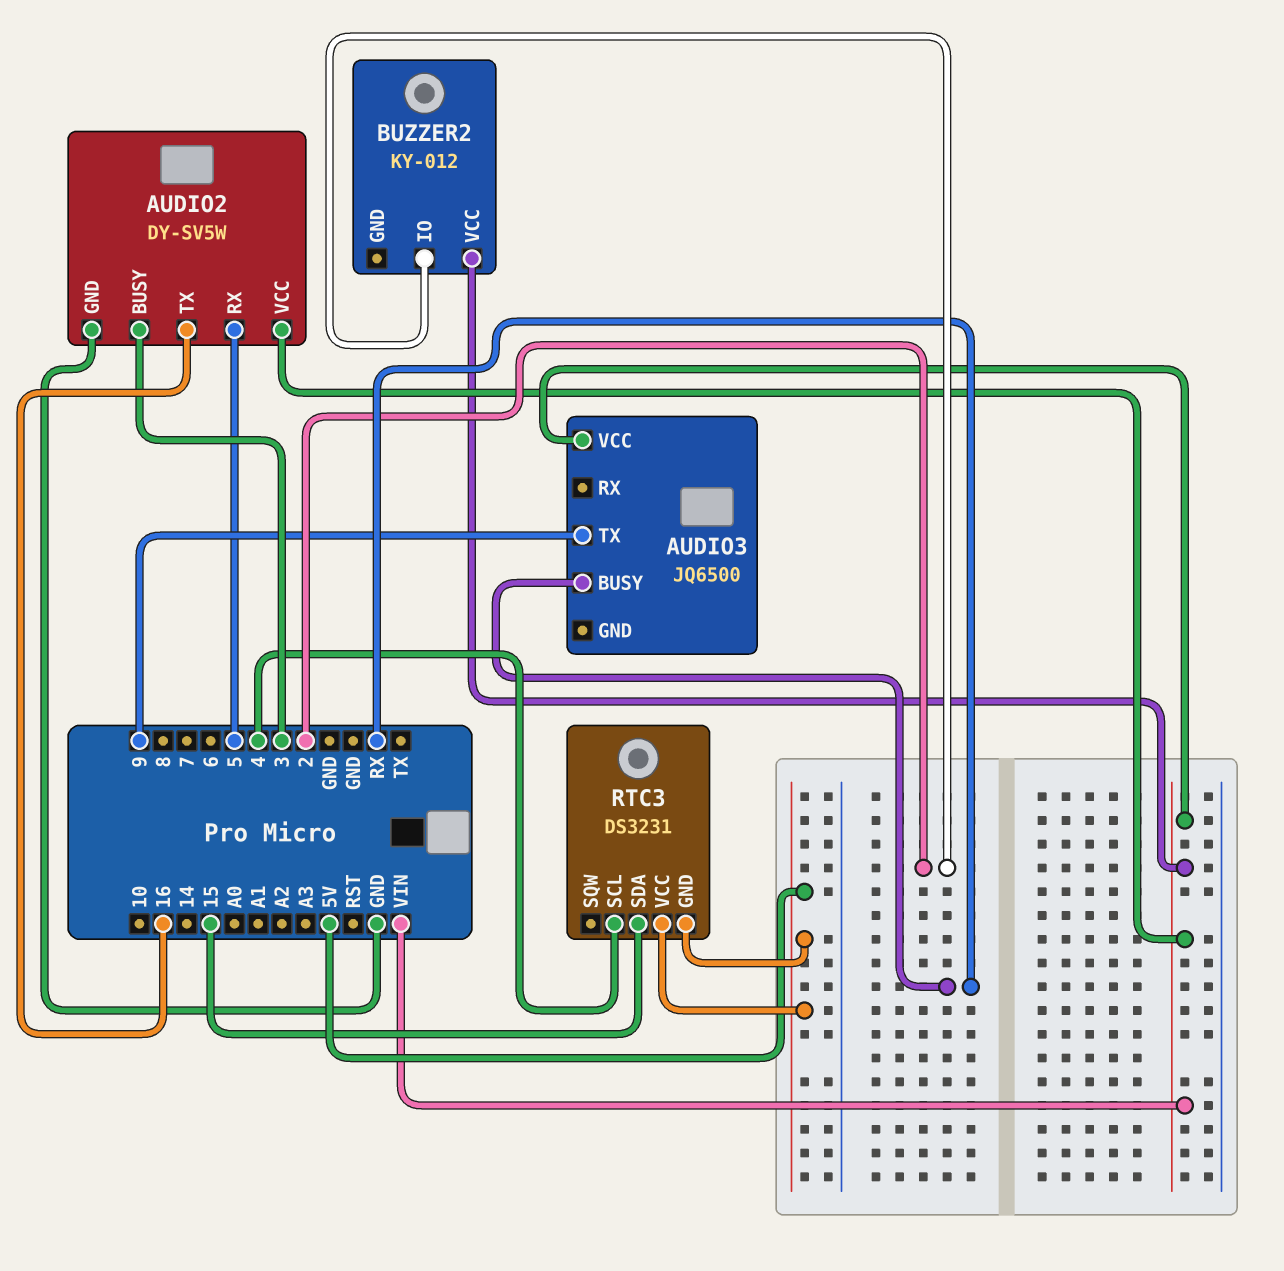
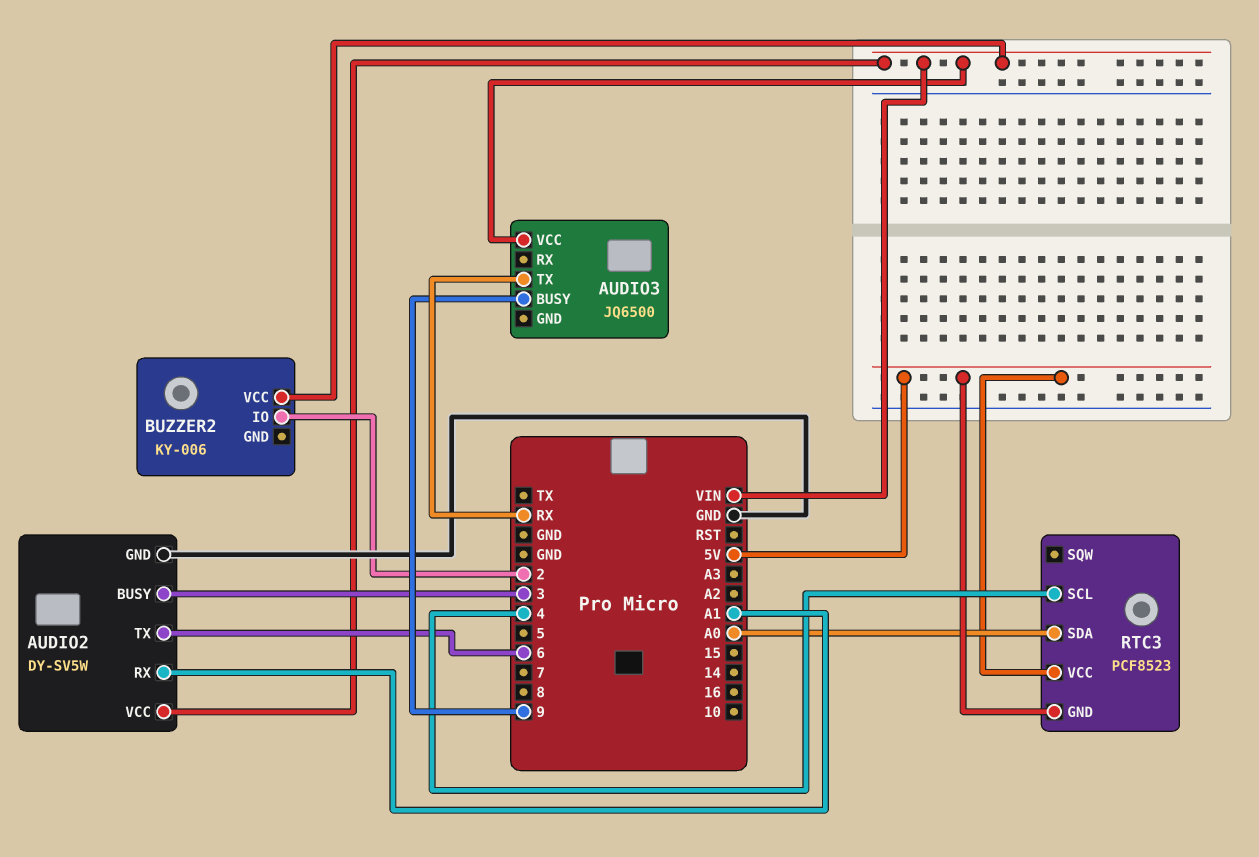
AUDIO2 pin RX: 5 -> A1
AUDIO2 pin TX: 16 -> 6
AUDIO3 pin BUSY: RX -> 9
AUDIO3 pin TX: 9 -> RX
BUZZER2: KY-012 -> KY-006
RTC3: DS3231 -> PCF8523
RTC3 pin SDA: 15 -> A0

